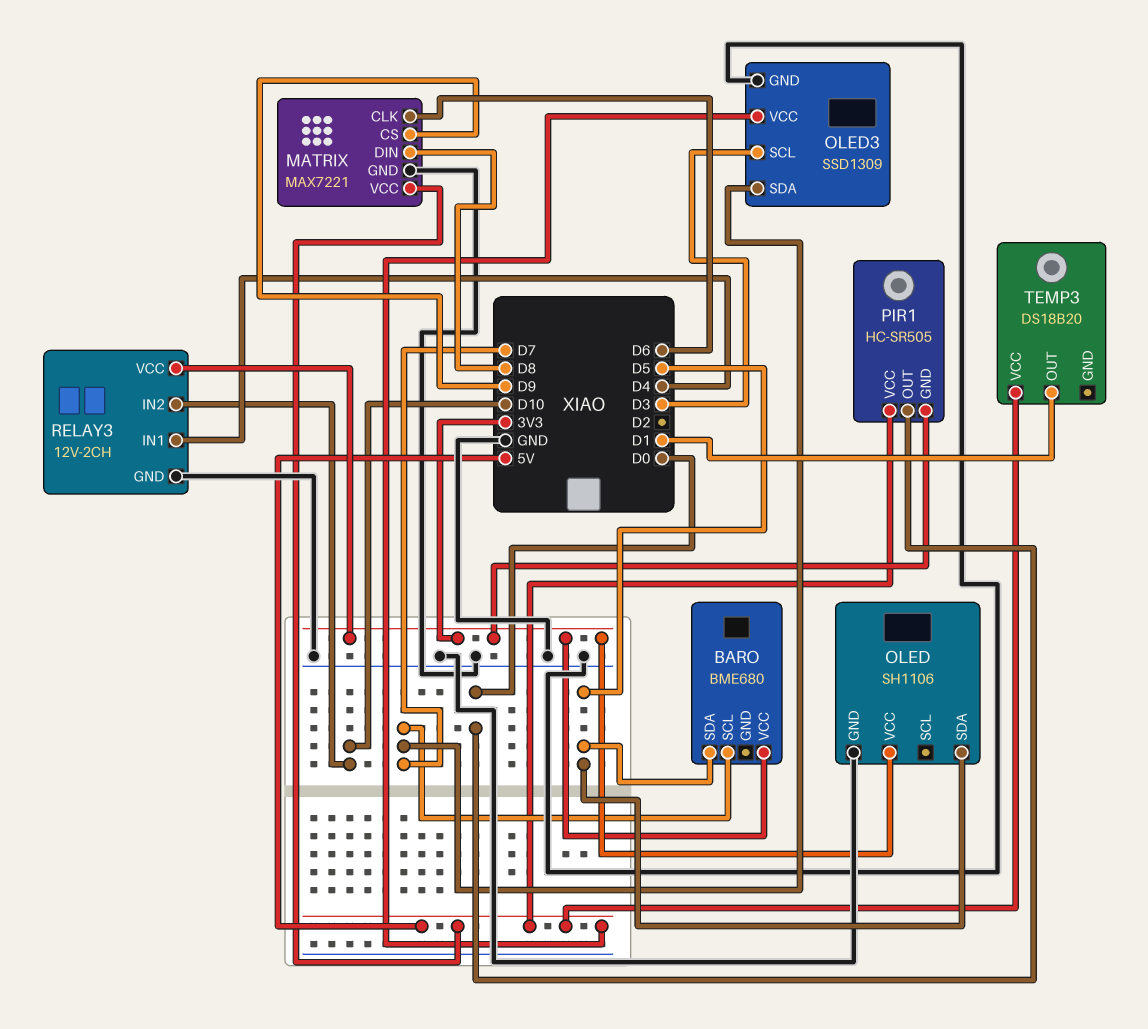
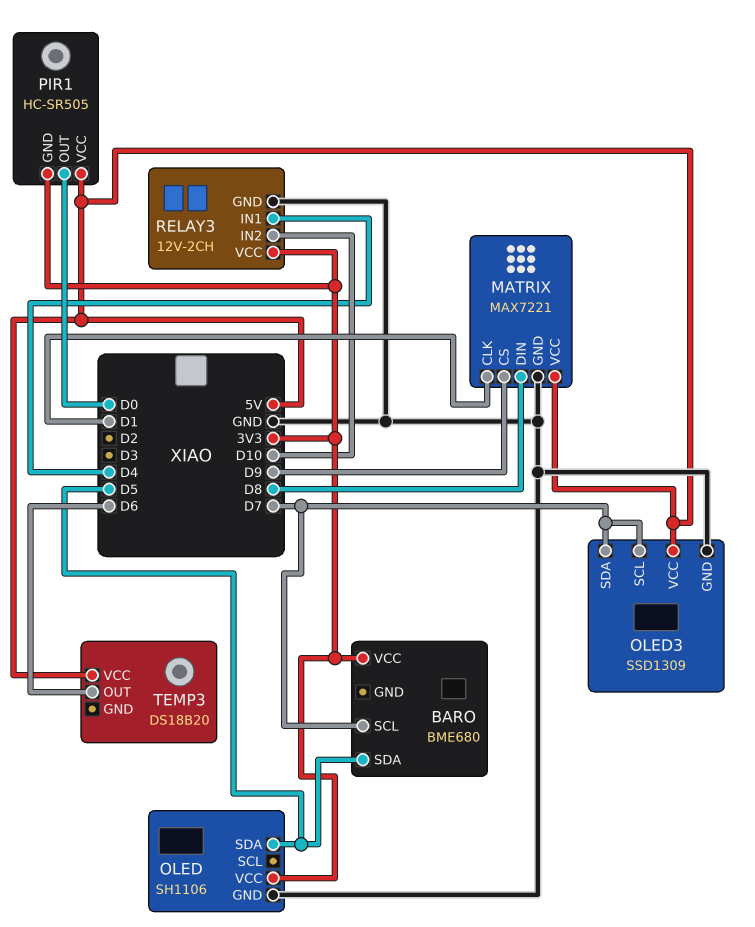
MATRIX pin CLK: D6 -> D1
OLED3 pin SCL: D3 -> D7
TEMP3 pin OUT: D1 -> D6

